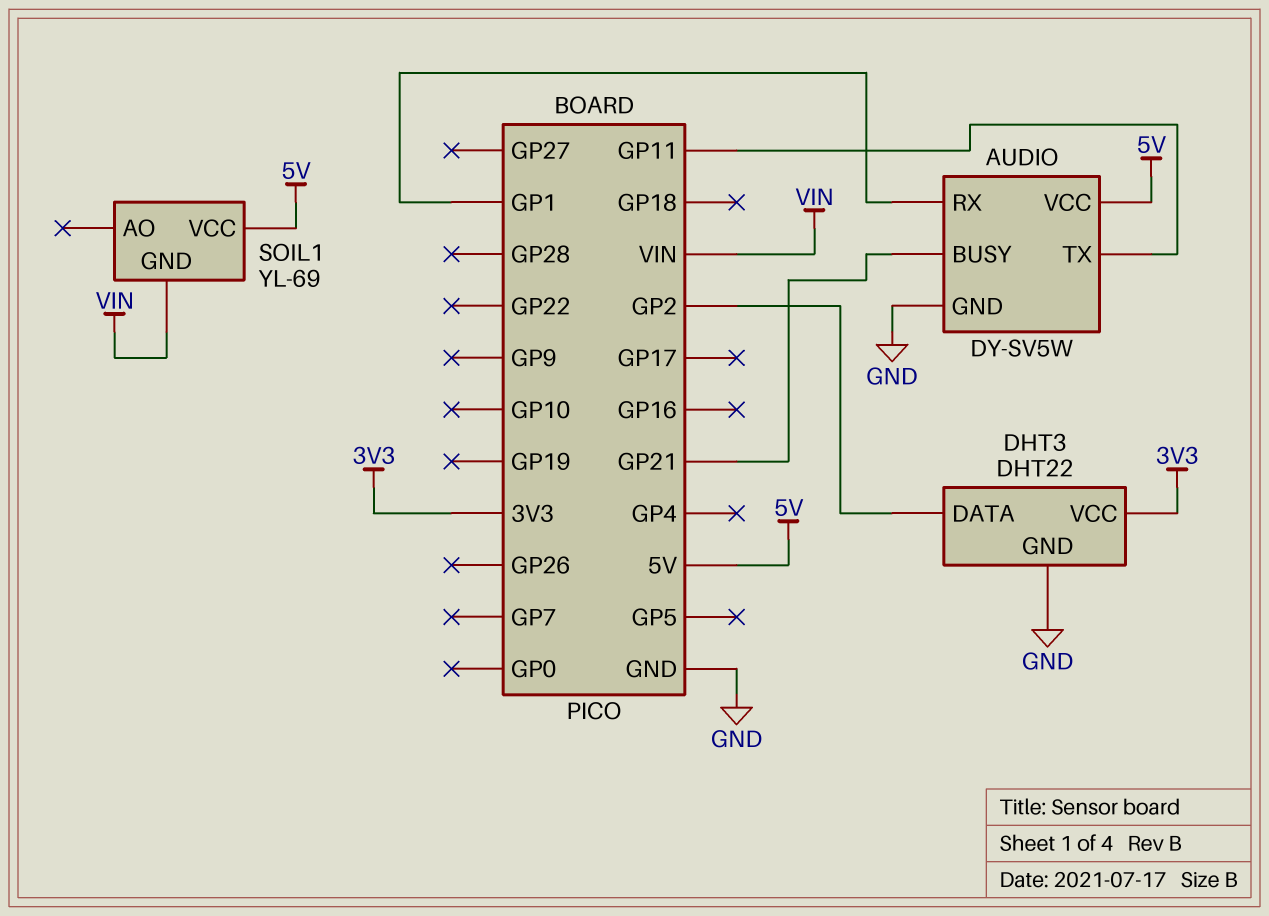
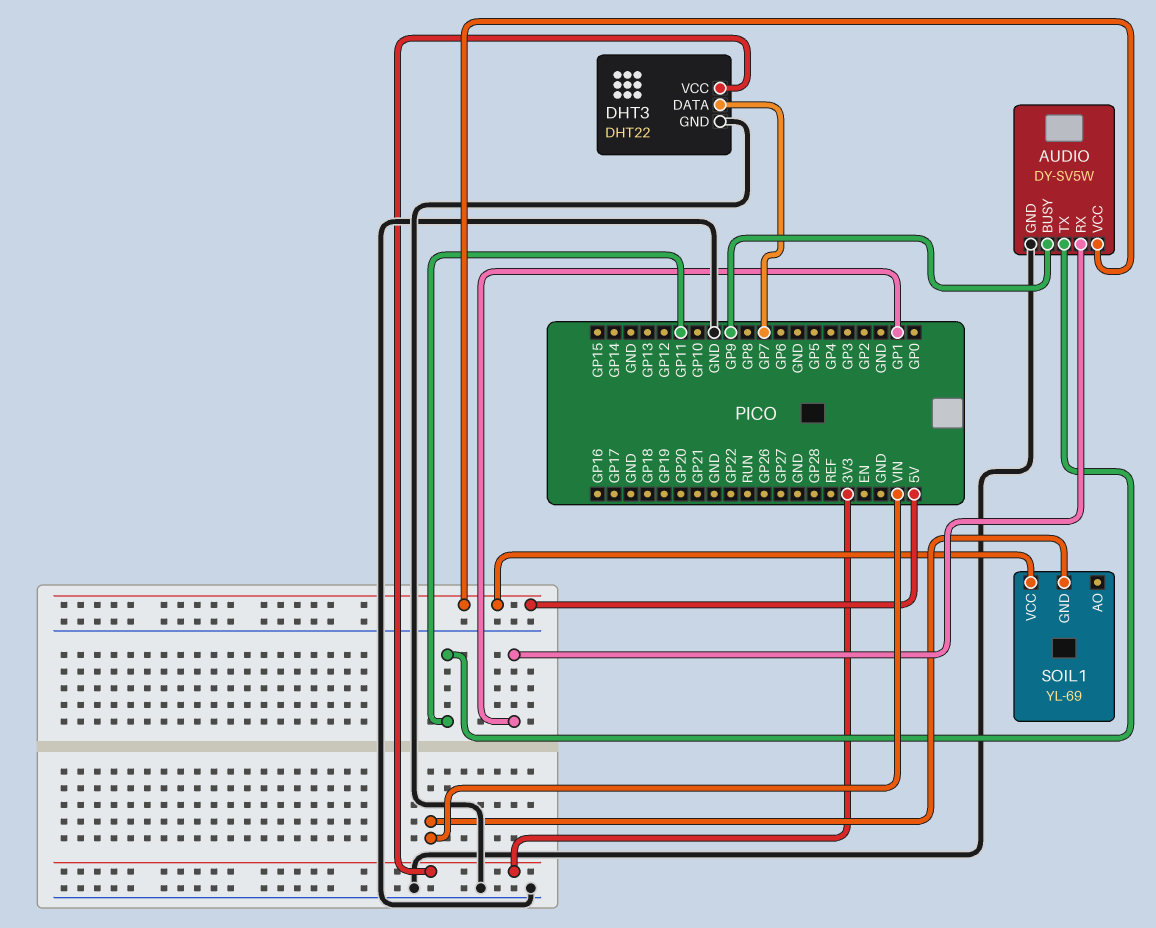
AUDIO pin BUSY: GP21 -> GP9
DHT3 pin DATA: GP2 -> GP7

